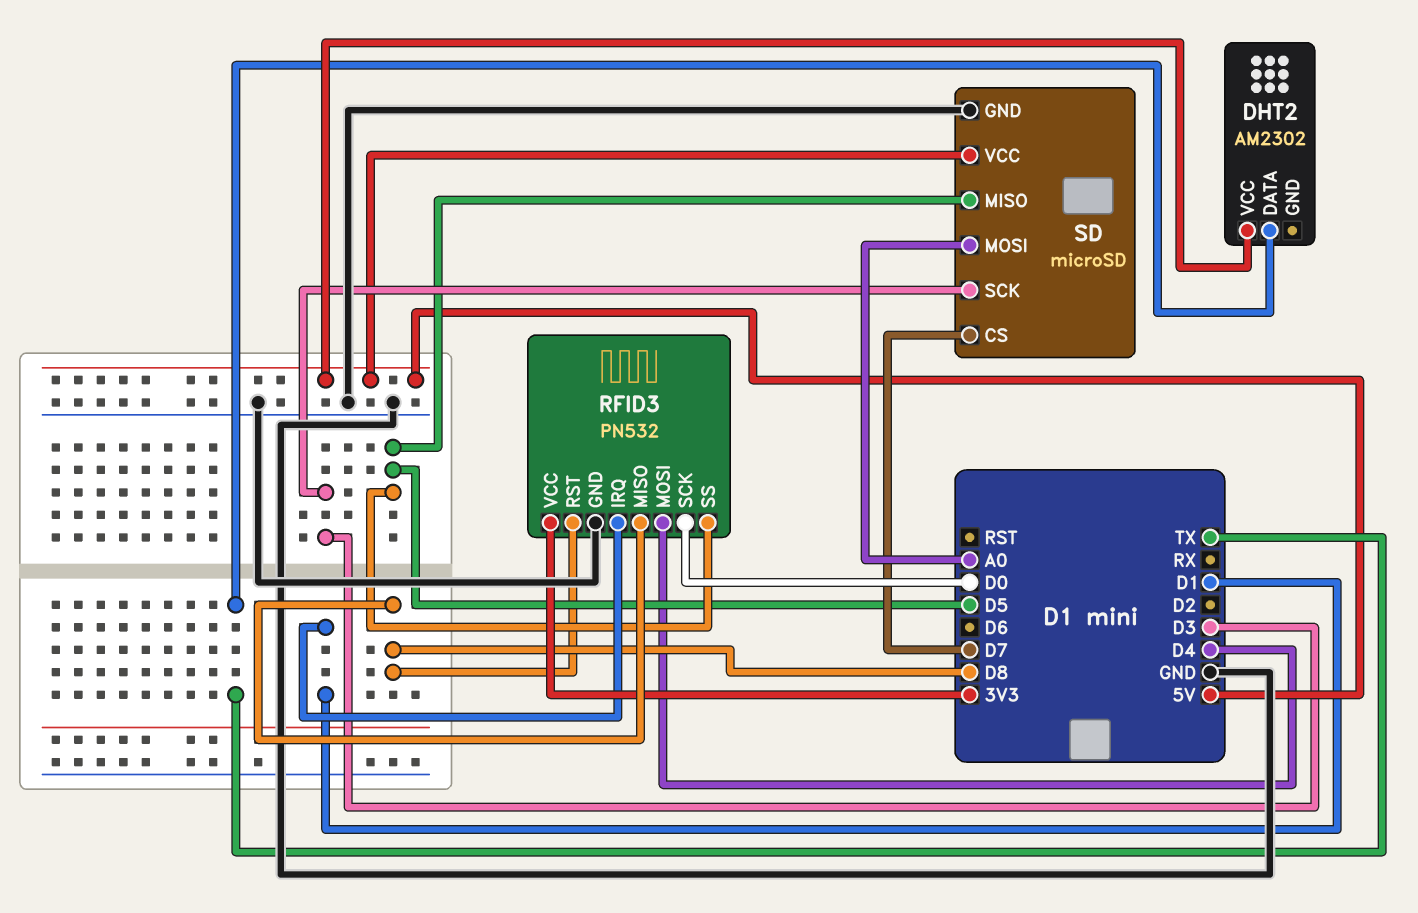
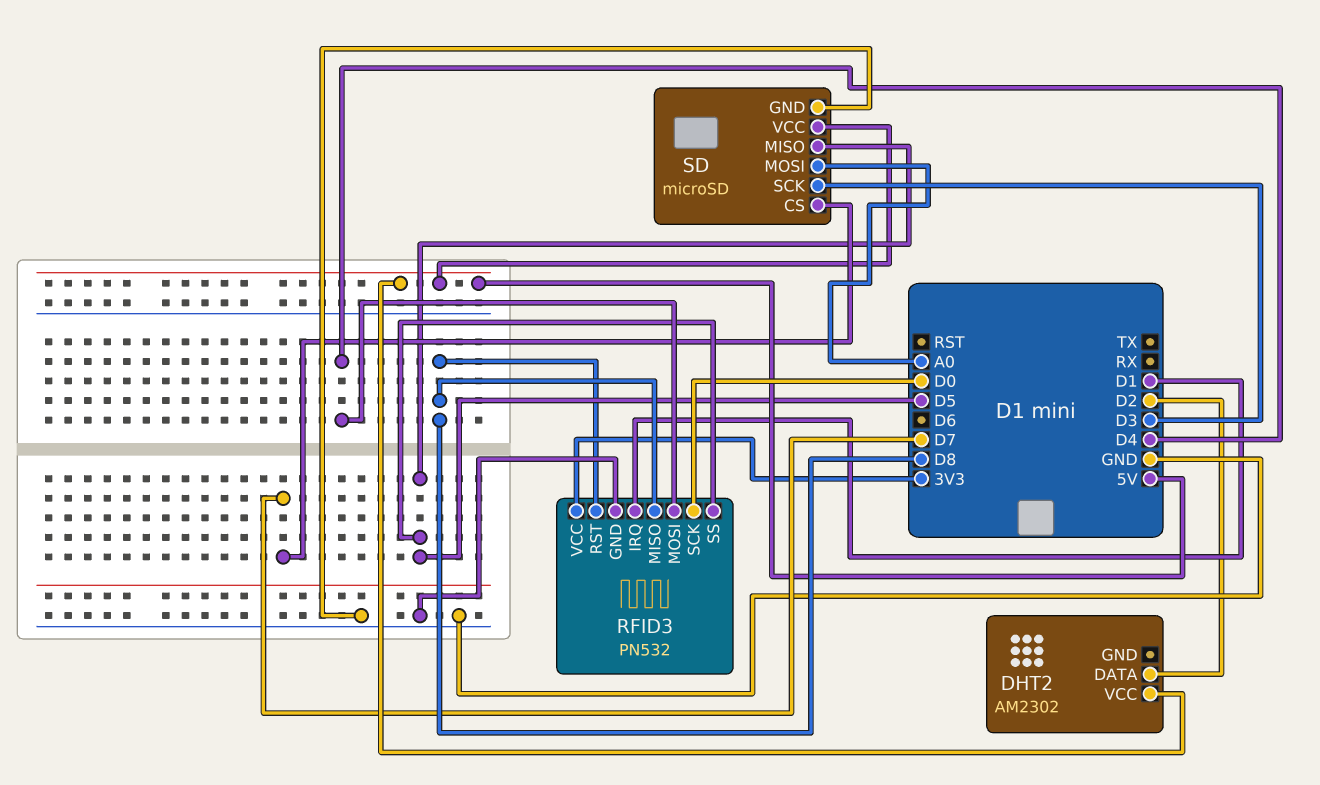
DHT2 pin DATA: TX -> D2

